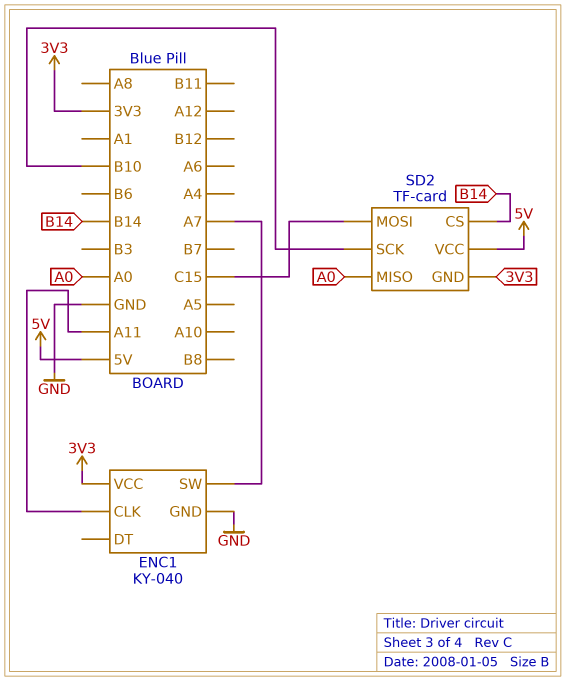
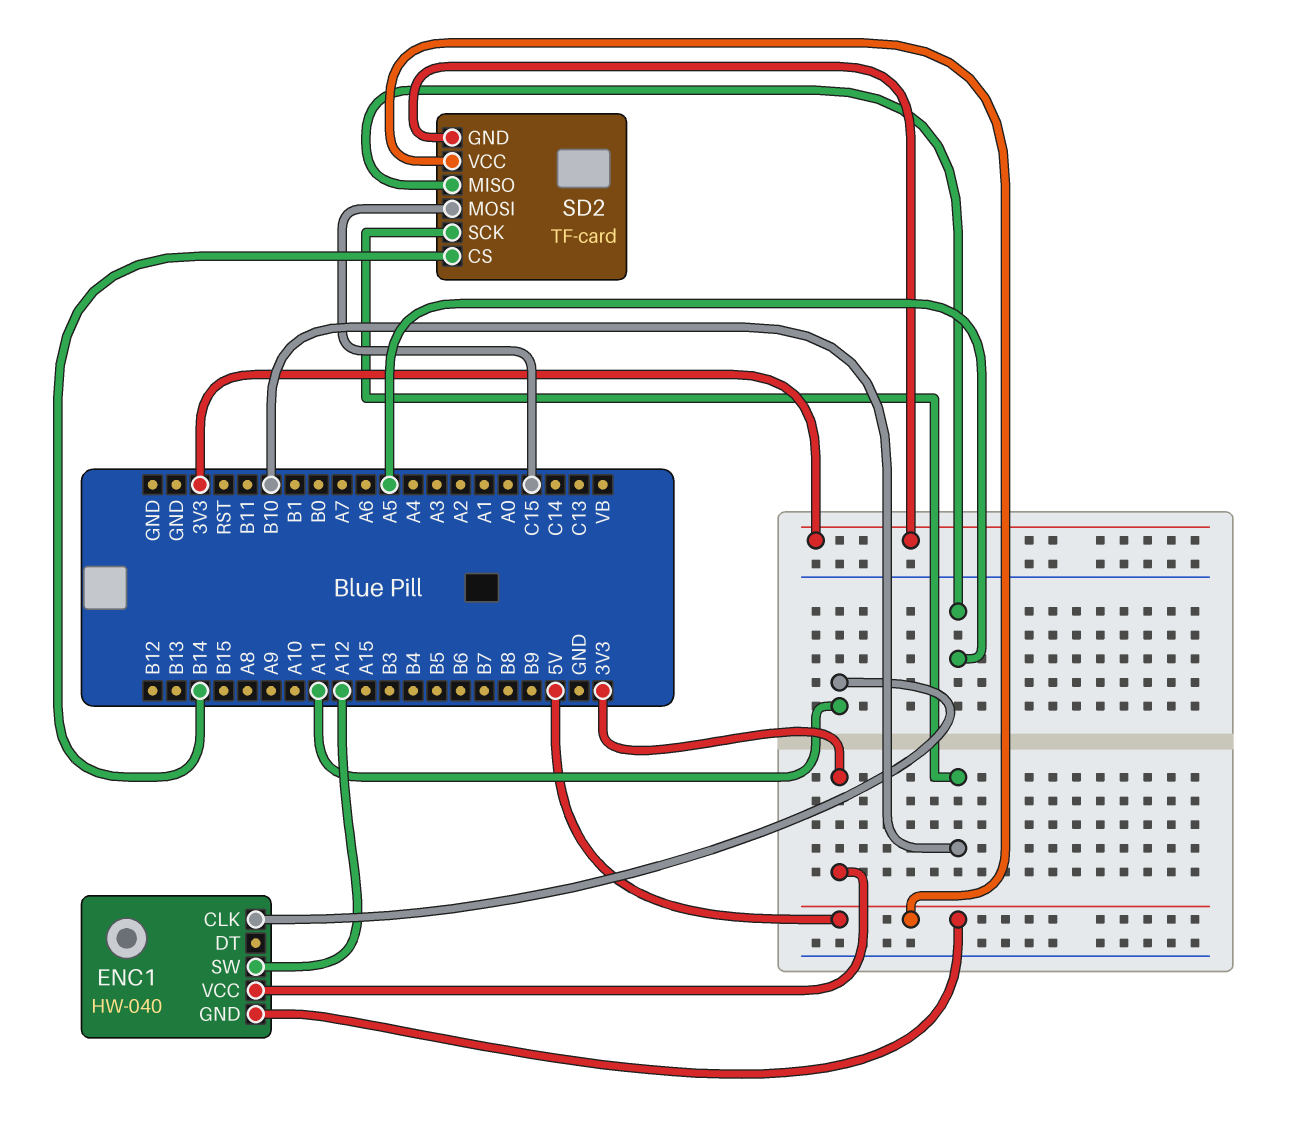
ENC1: KY-040 -> HW-040
ENC1 pin GND: GND -> 5V
ENC1 pin SW: A7 -> A12
SD2 pin MISO: A0 -> A5

